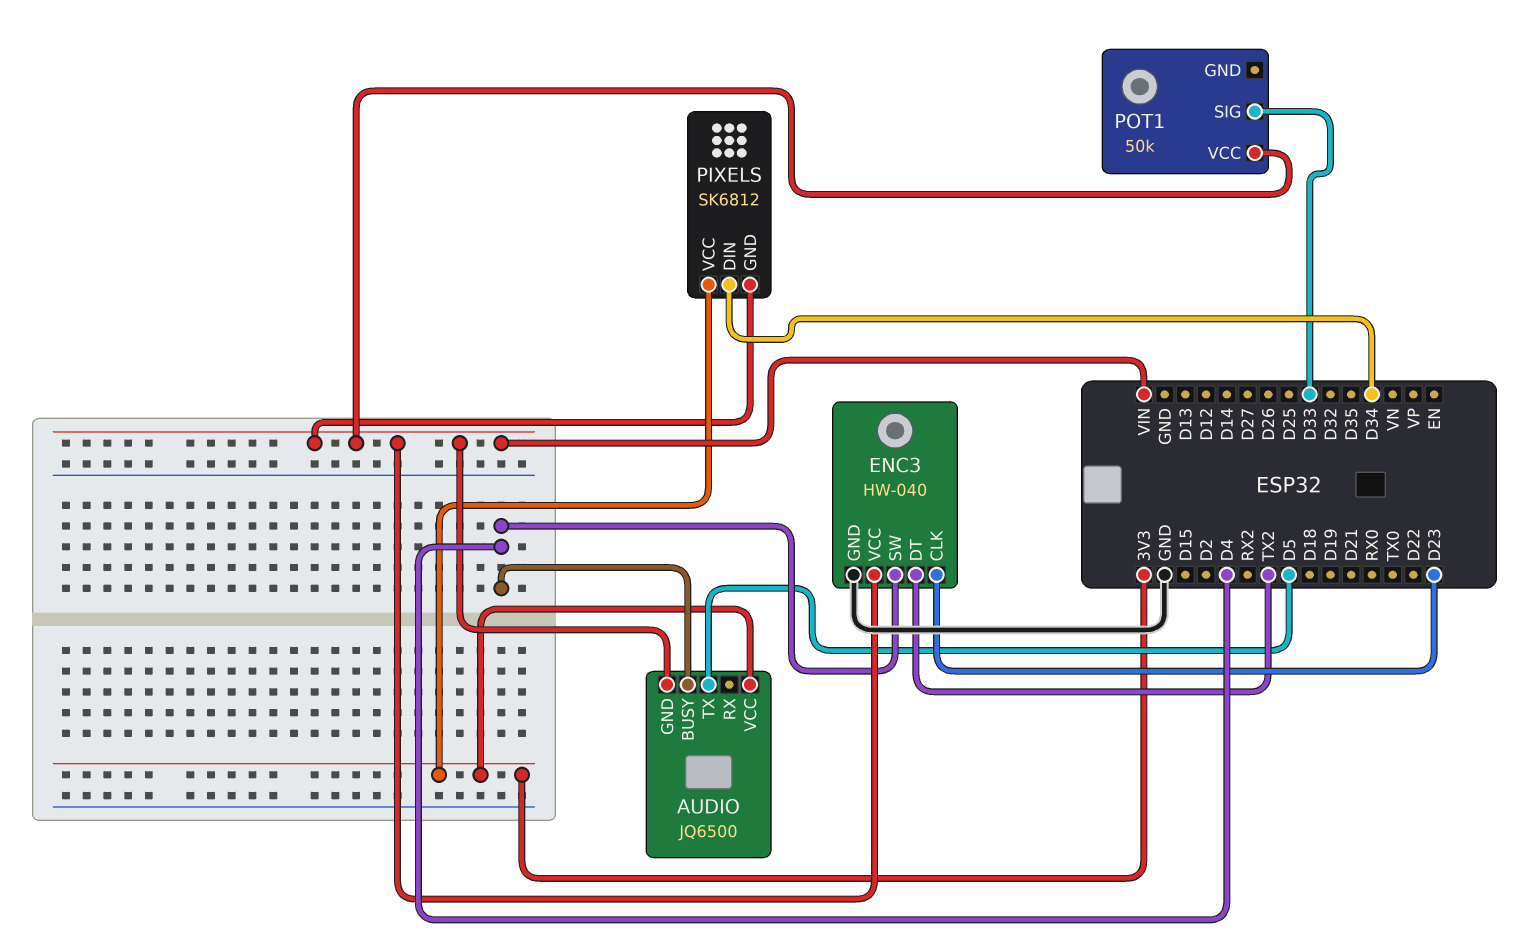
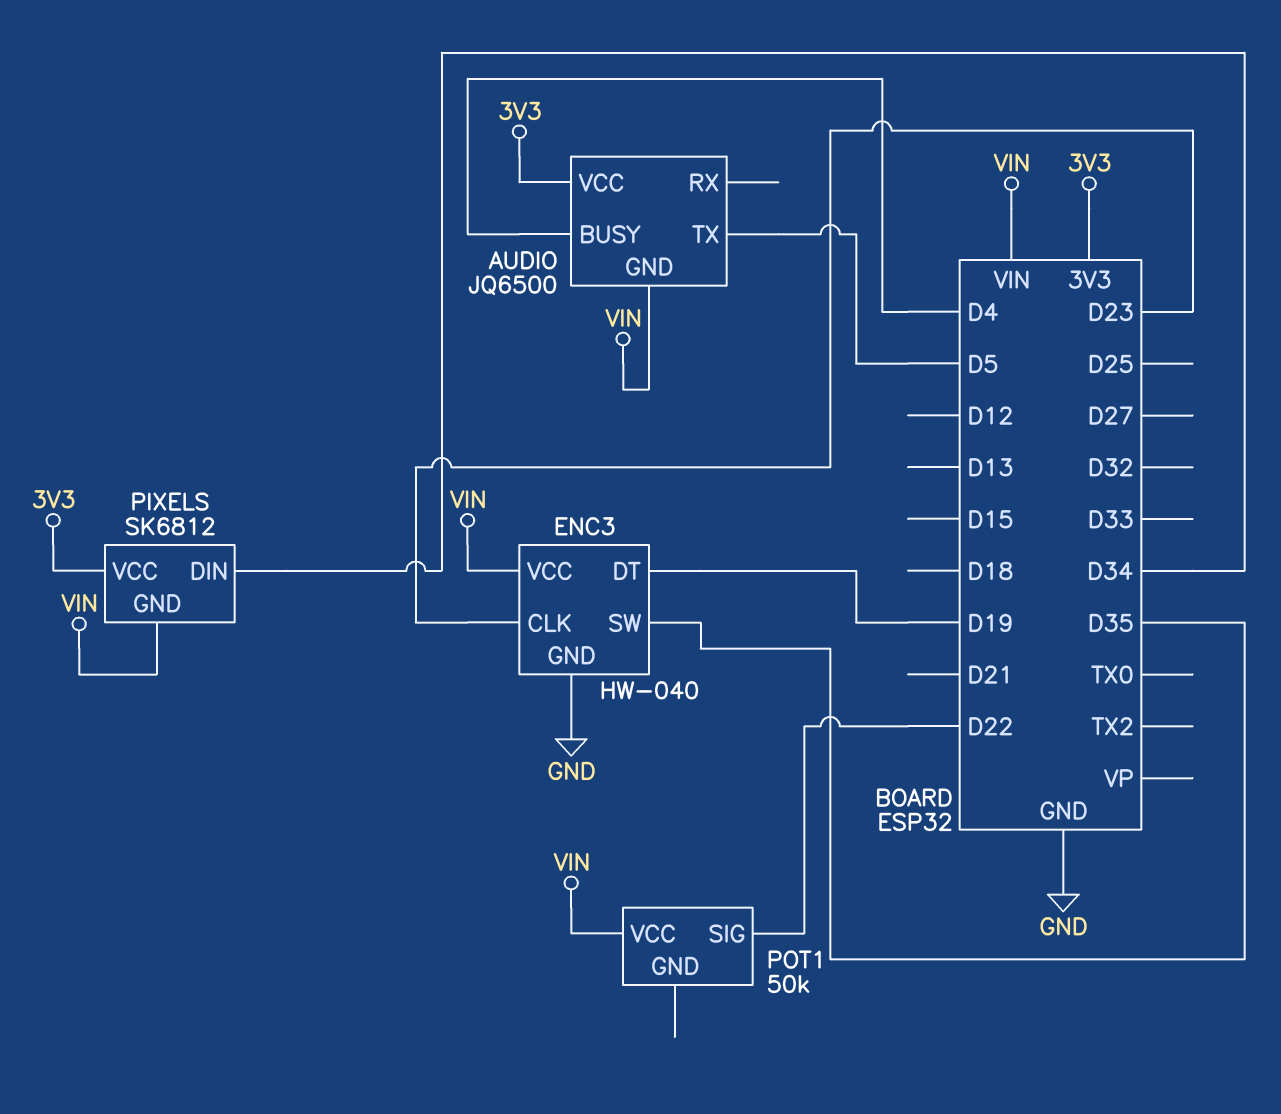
ENC3 pin DT: TX2 -> D19
ENC3 pin SW: D4 -> D35
POT1 pin SIG: D33 -> D22

